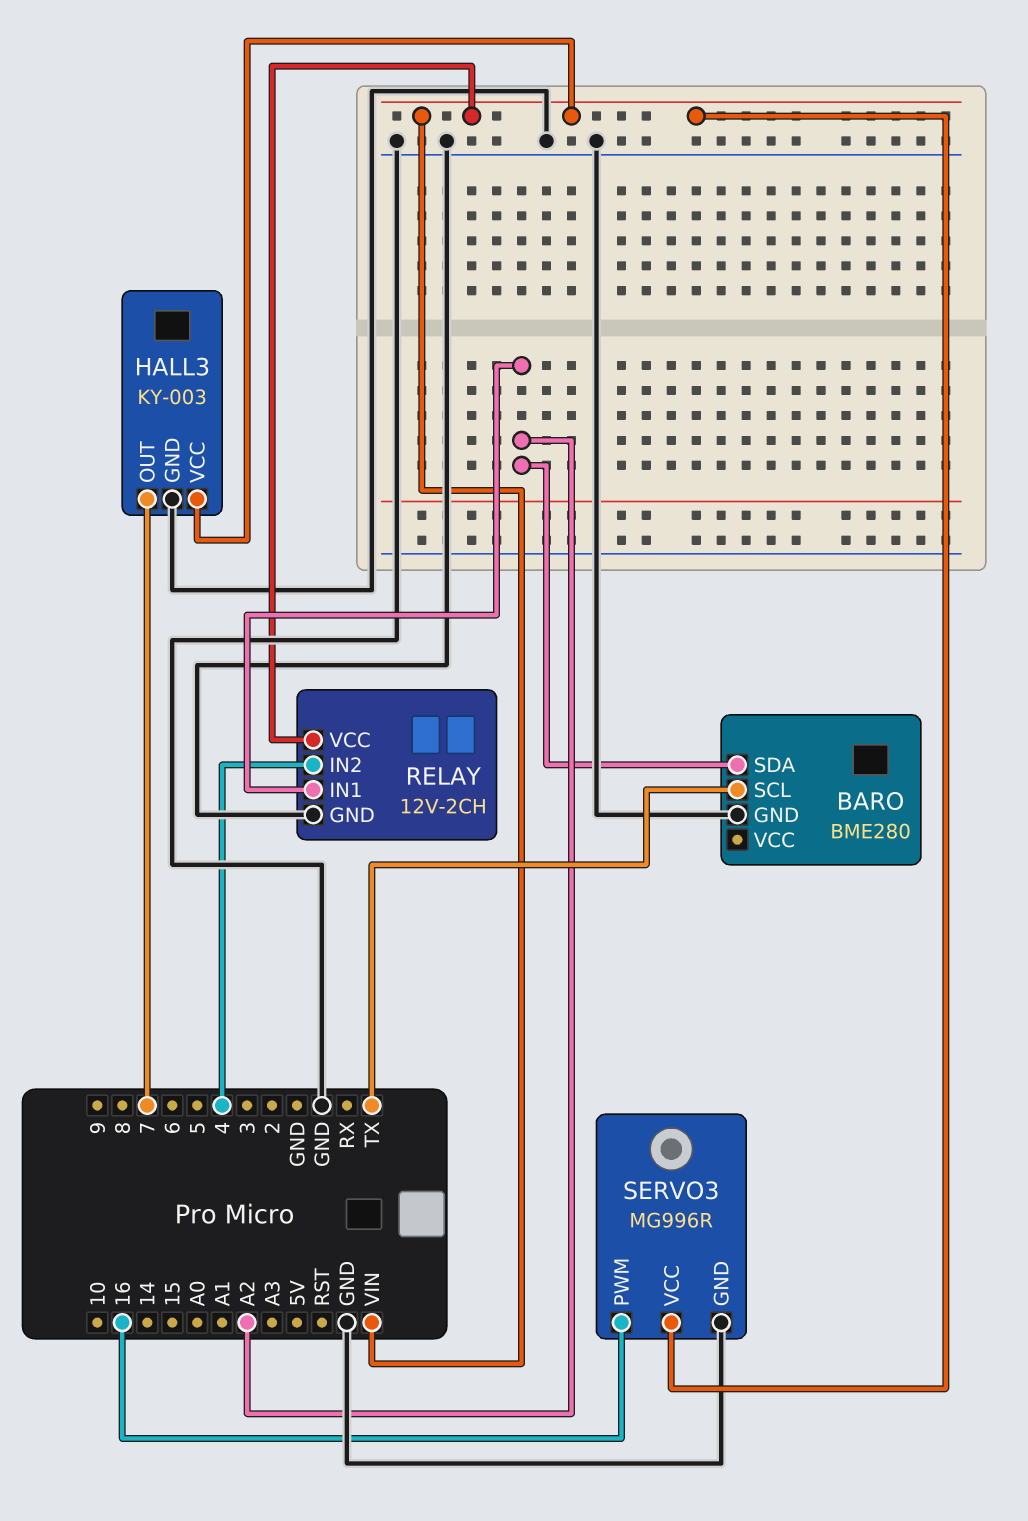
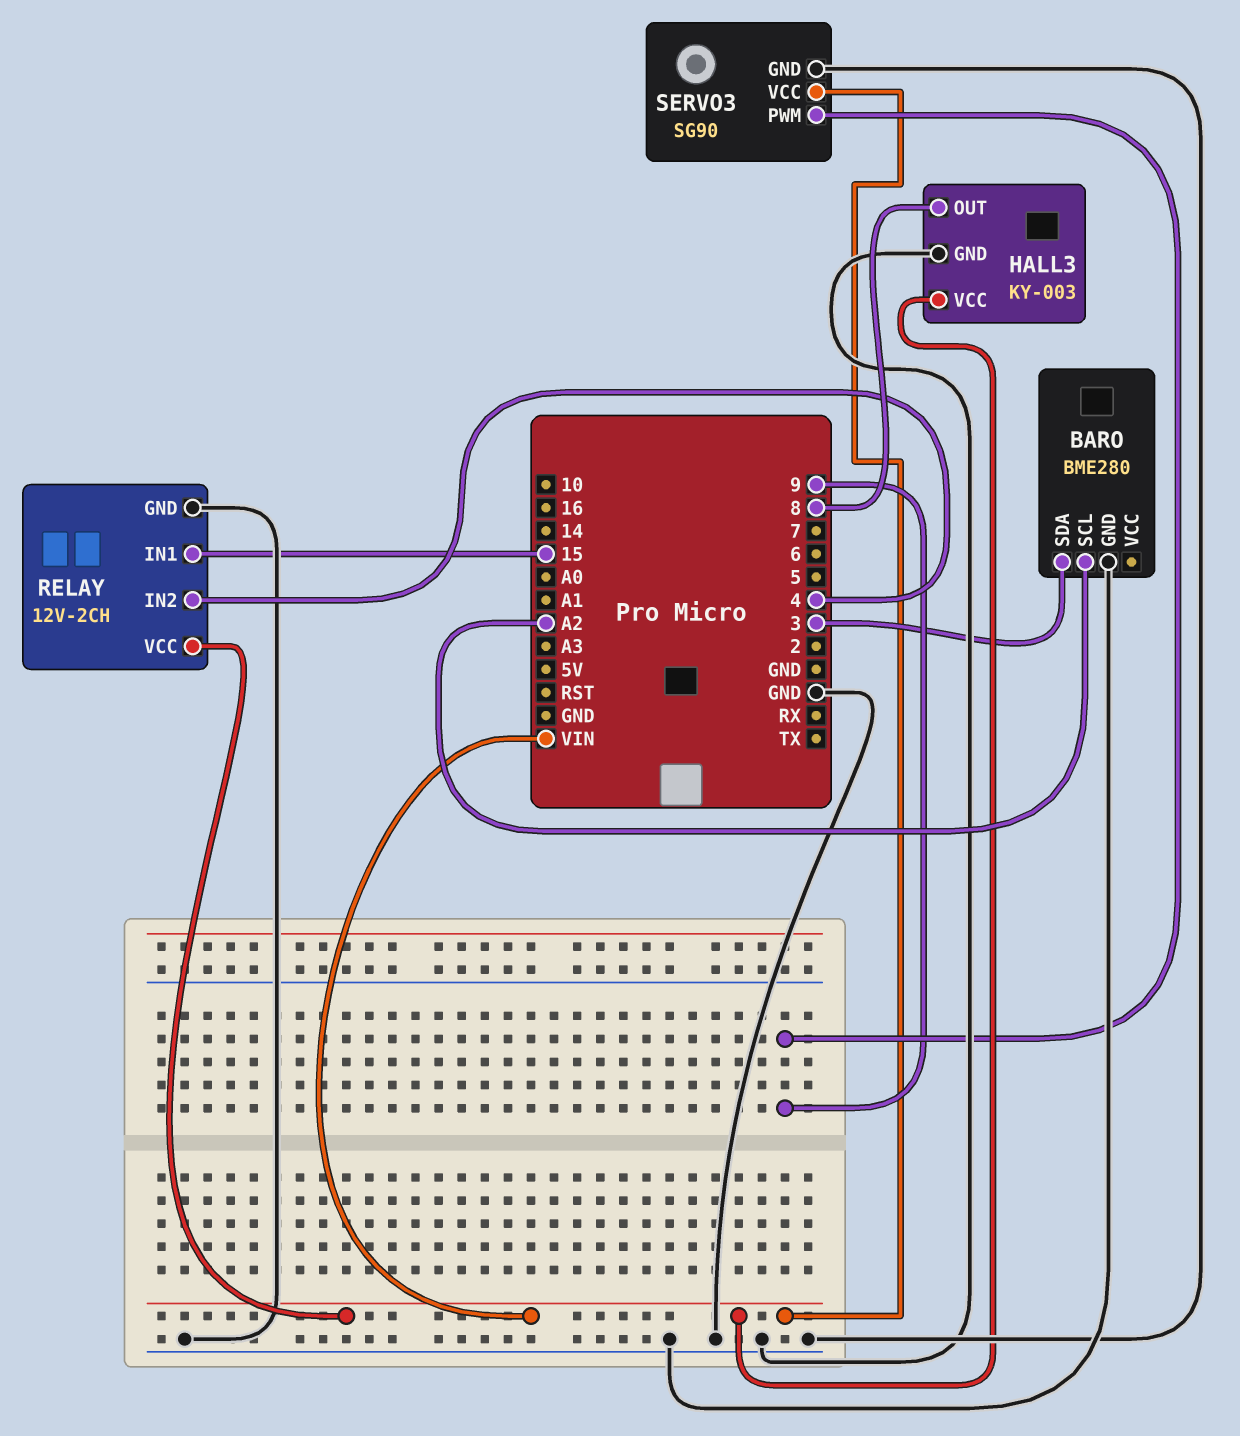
BARO pin SCL: TX -> A2
BARO pin SDA: A2 -> 3
HALL3 pin OUT: 7 -> 8
RELAY pin IN1: A2 -> 15
SERVO3: MG996R -> SG90
SERVO3 pin PWM: 16 -> 9

